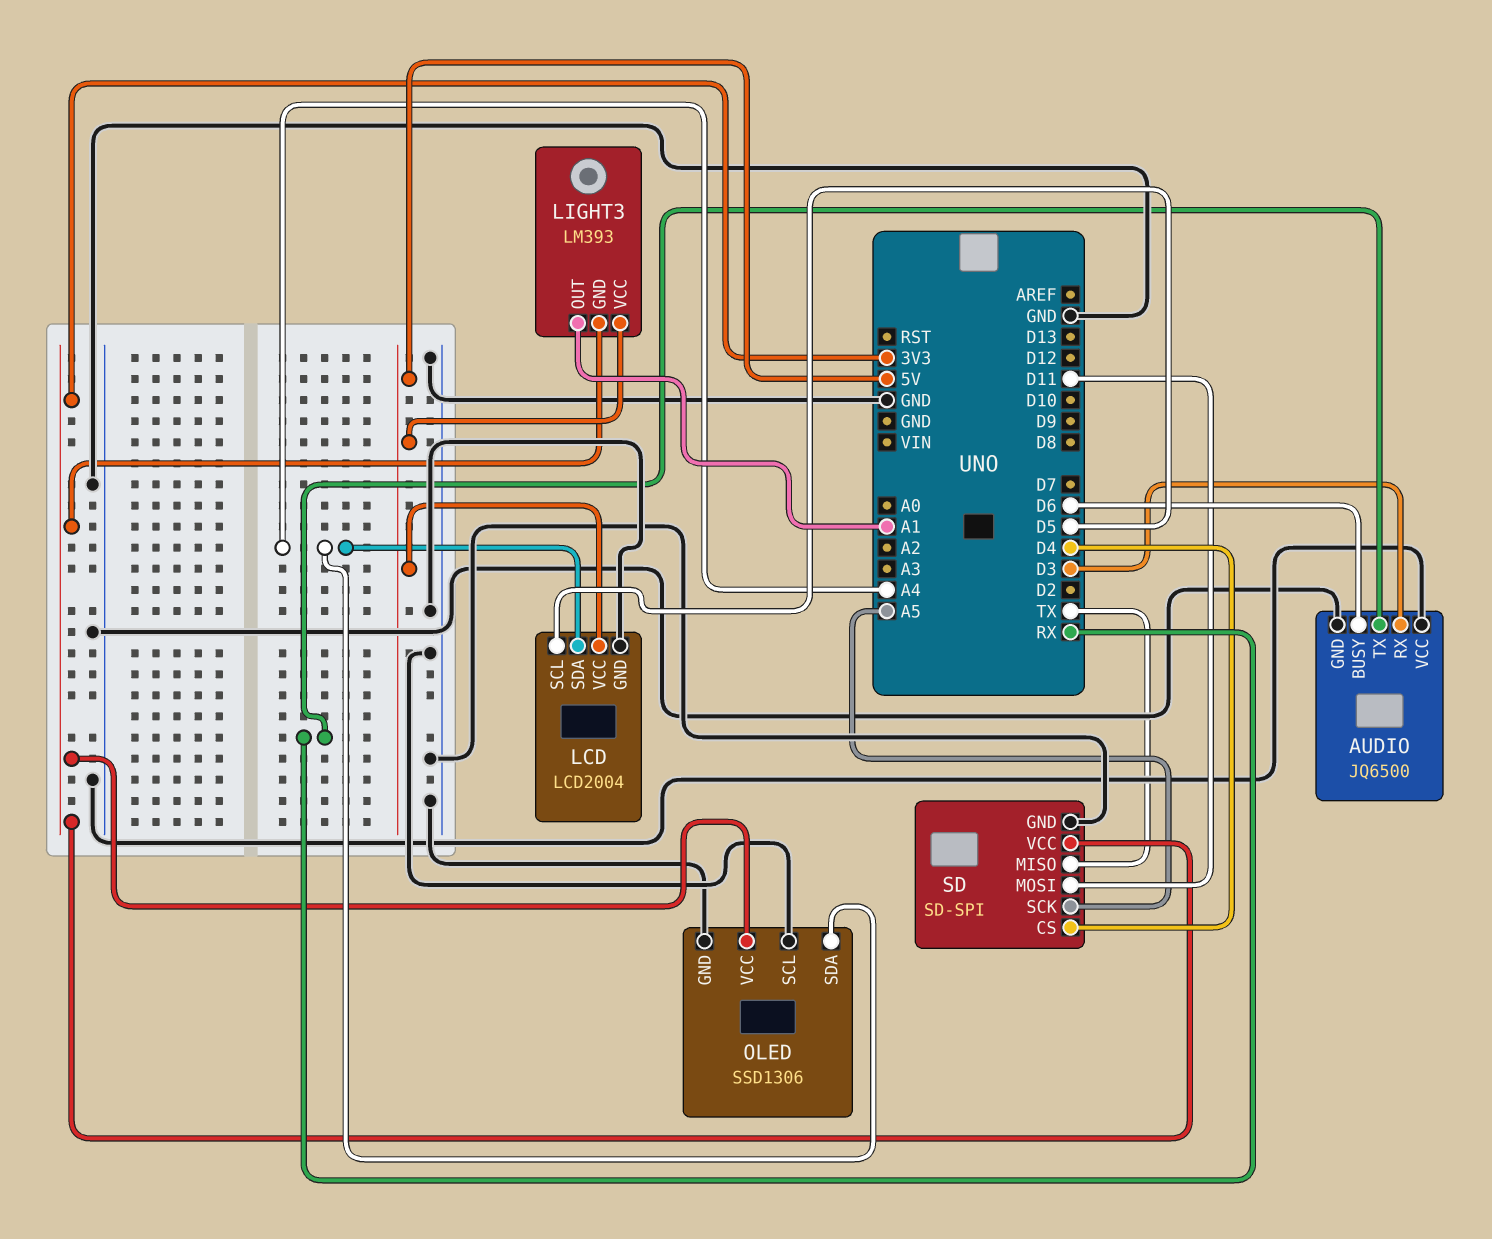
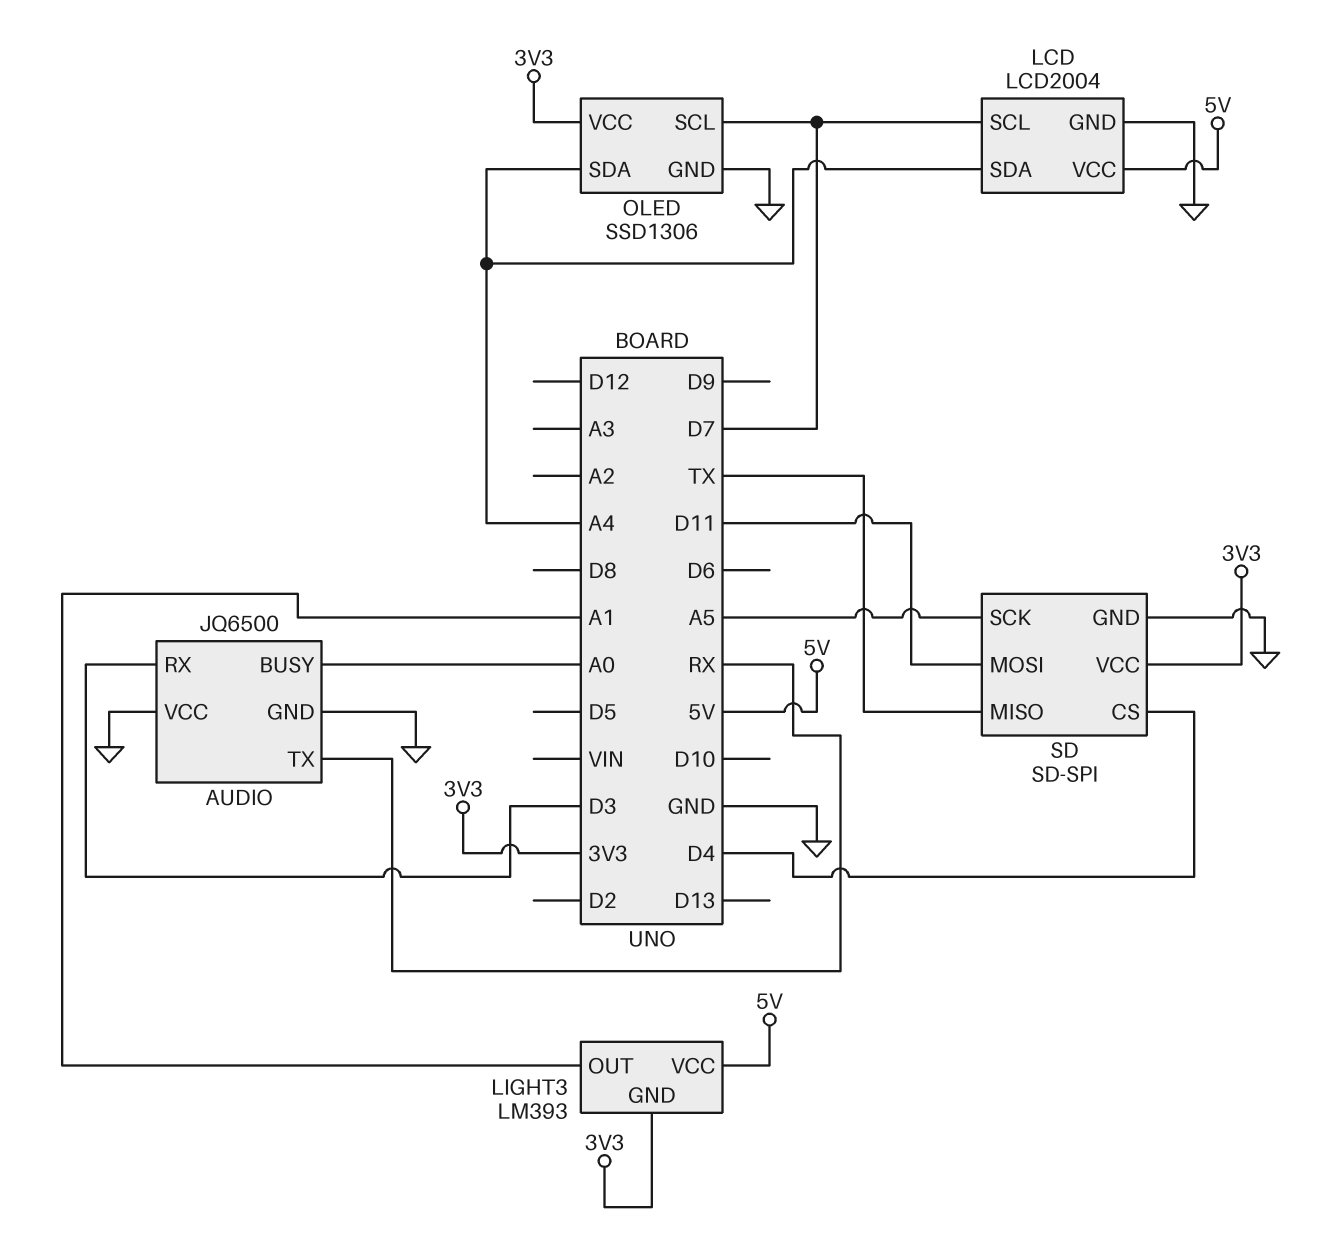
AUDIO pin BUSY: D6 -> A0
LCD pin SCL: D5 -> D7
OLED pin SCL: GND -> D7

